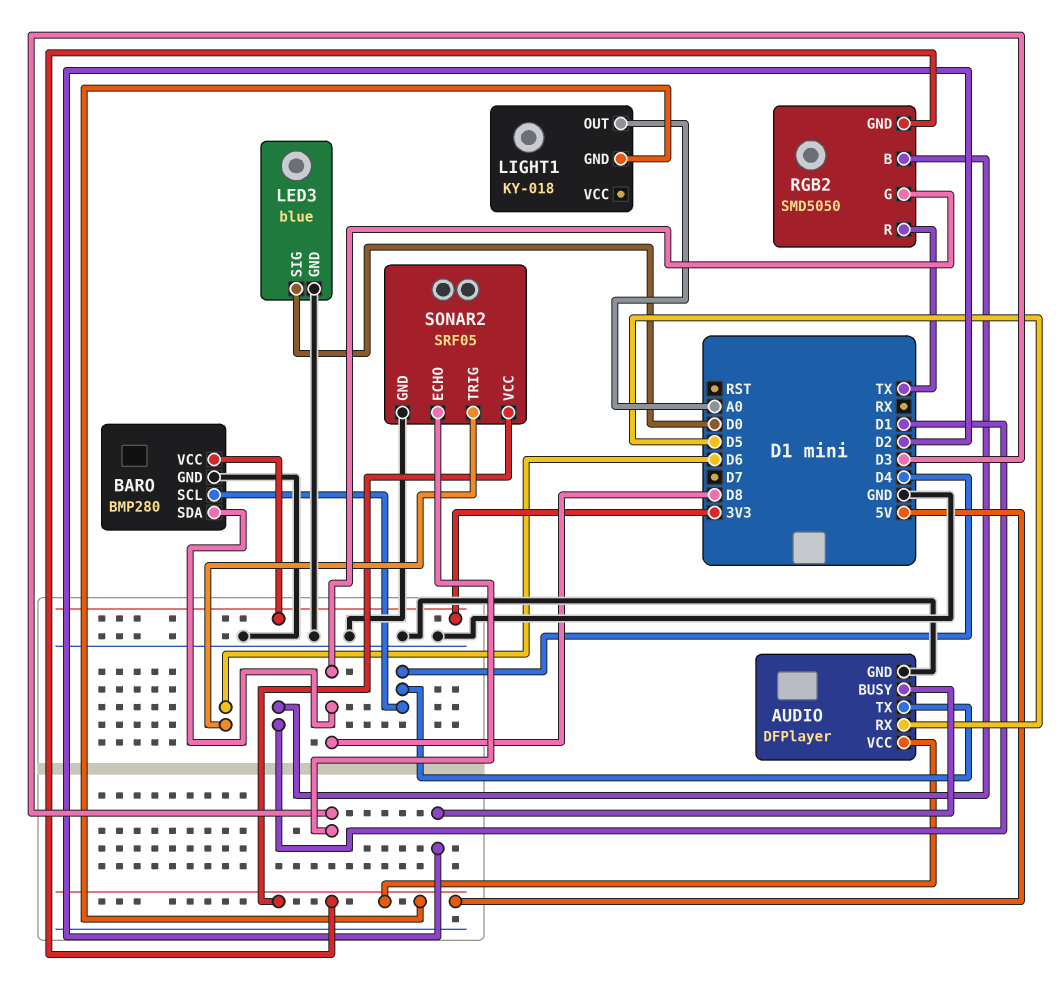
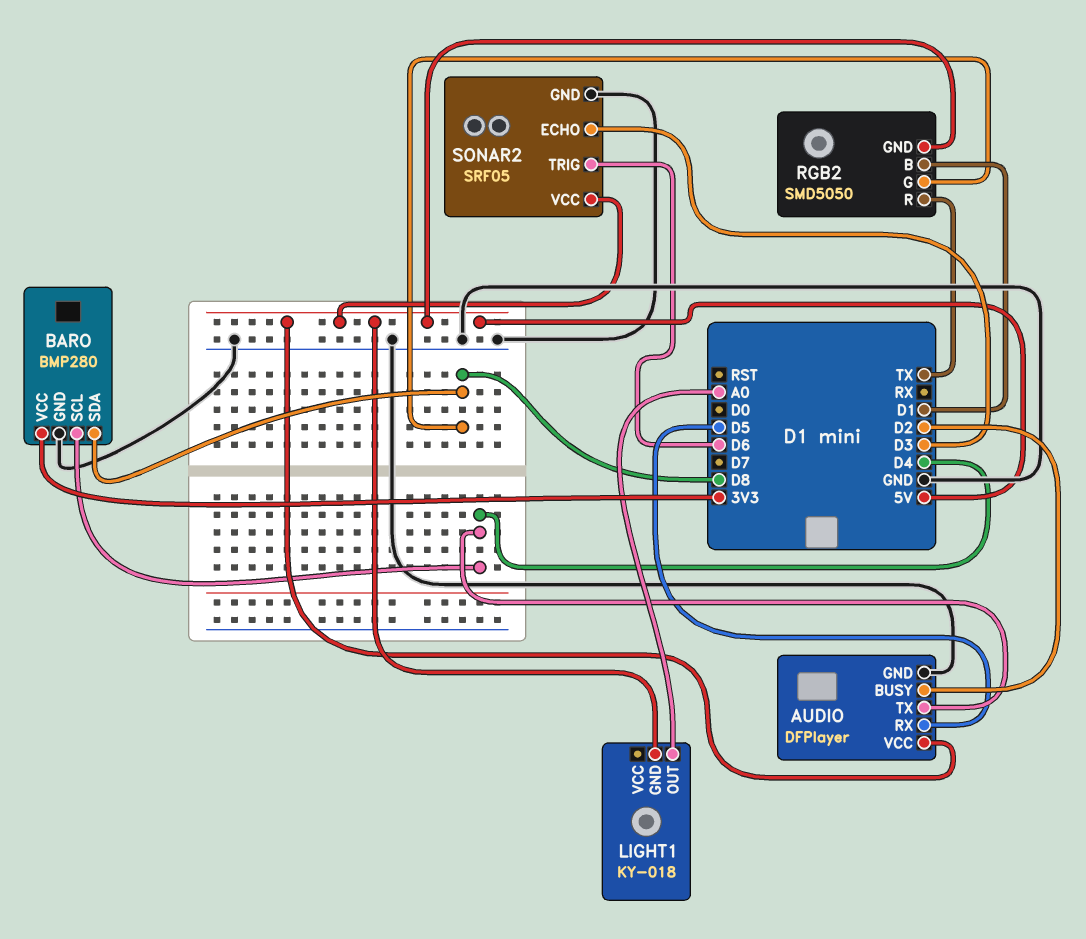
LED3: blue -> none
LED3 pin GND: GND -> none
LED3 pin SIG: D0 -> none

